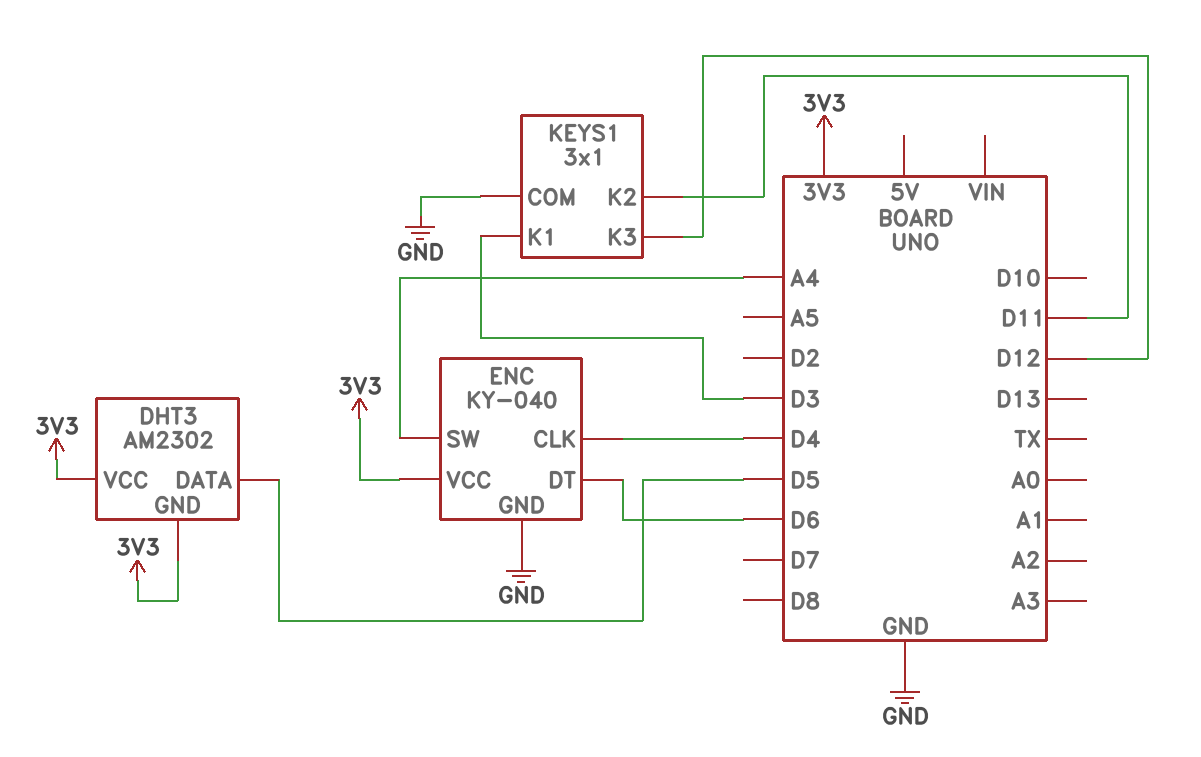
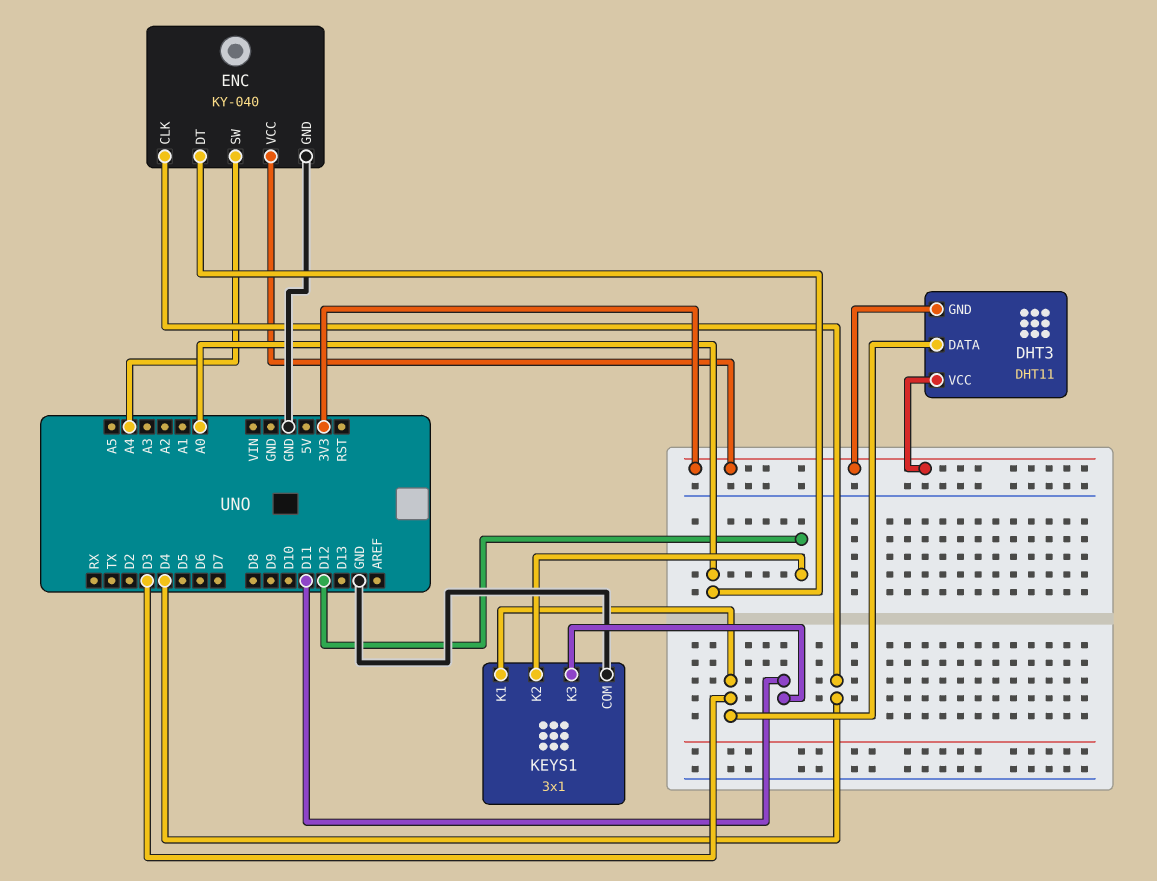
DHT3: AM2302 -> DHT11
DHT3 pin DATA: D5 -> D3
ENC pin DT: D6 -> A0
KEYS1 pin K2: D11 -> D12
KEYS1 pin K3: D12 -> D11

